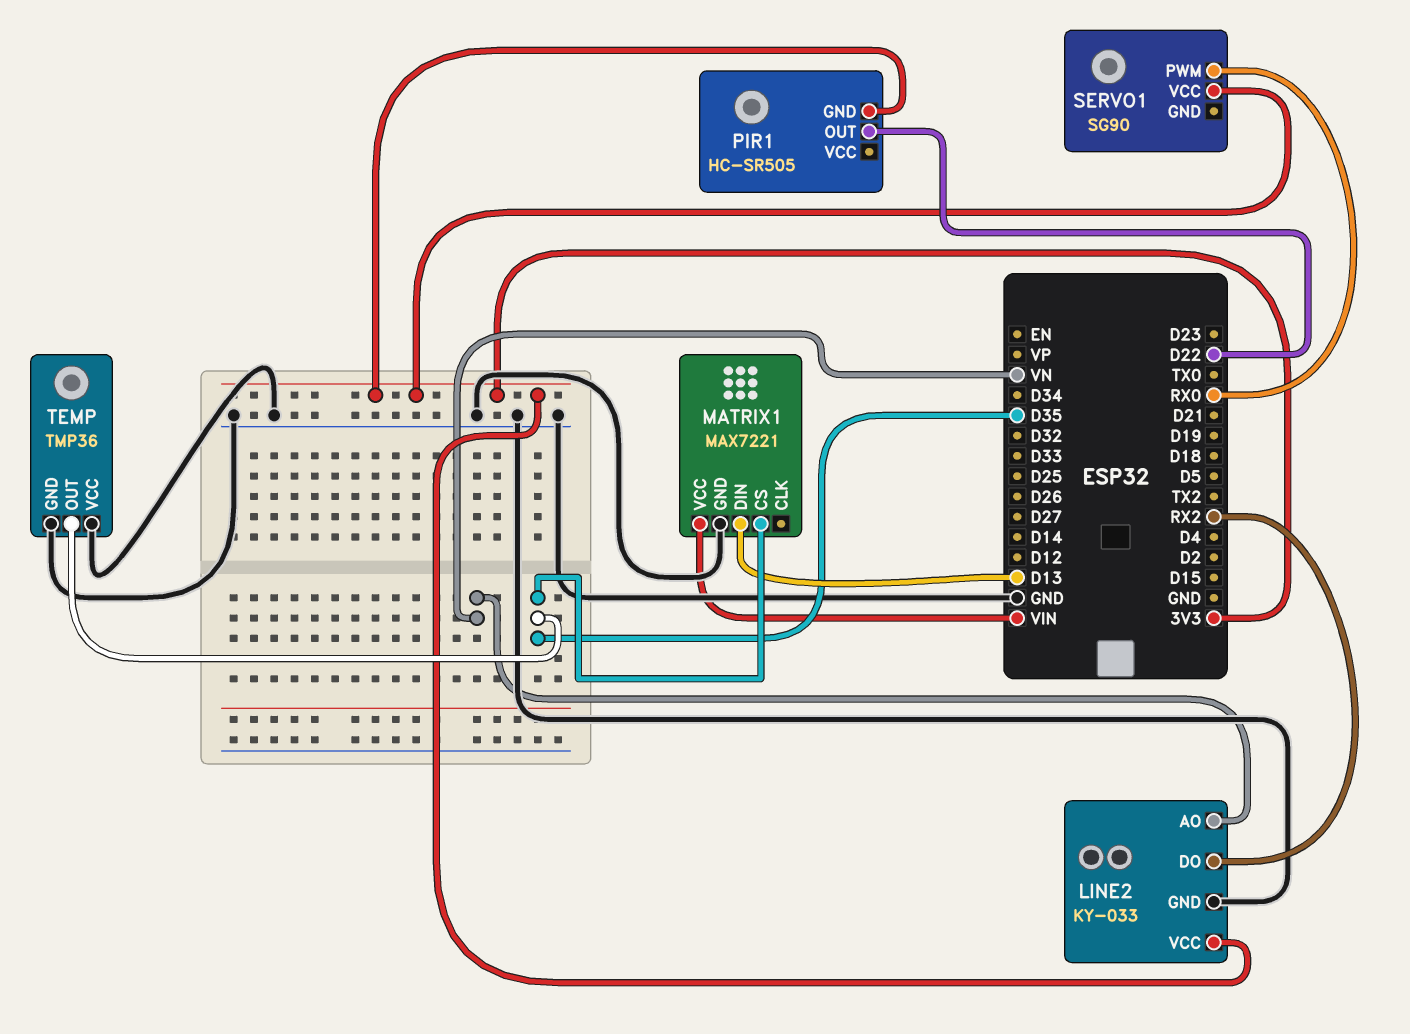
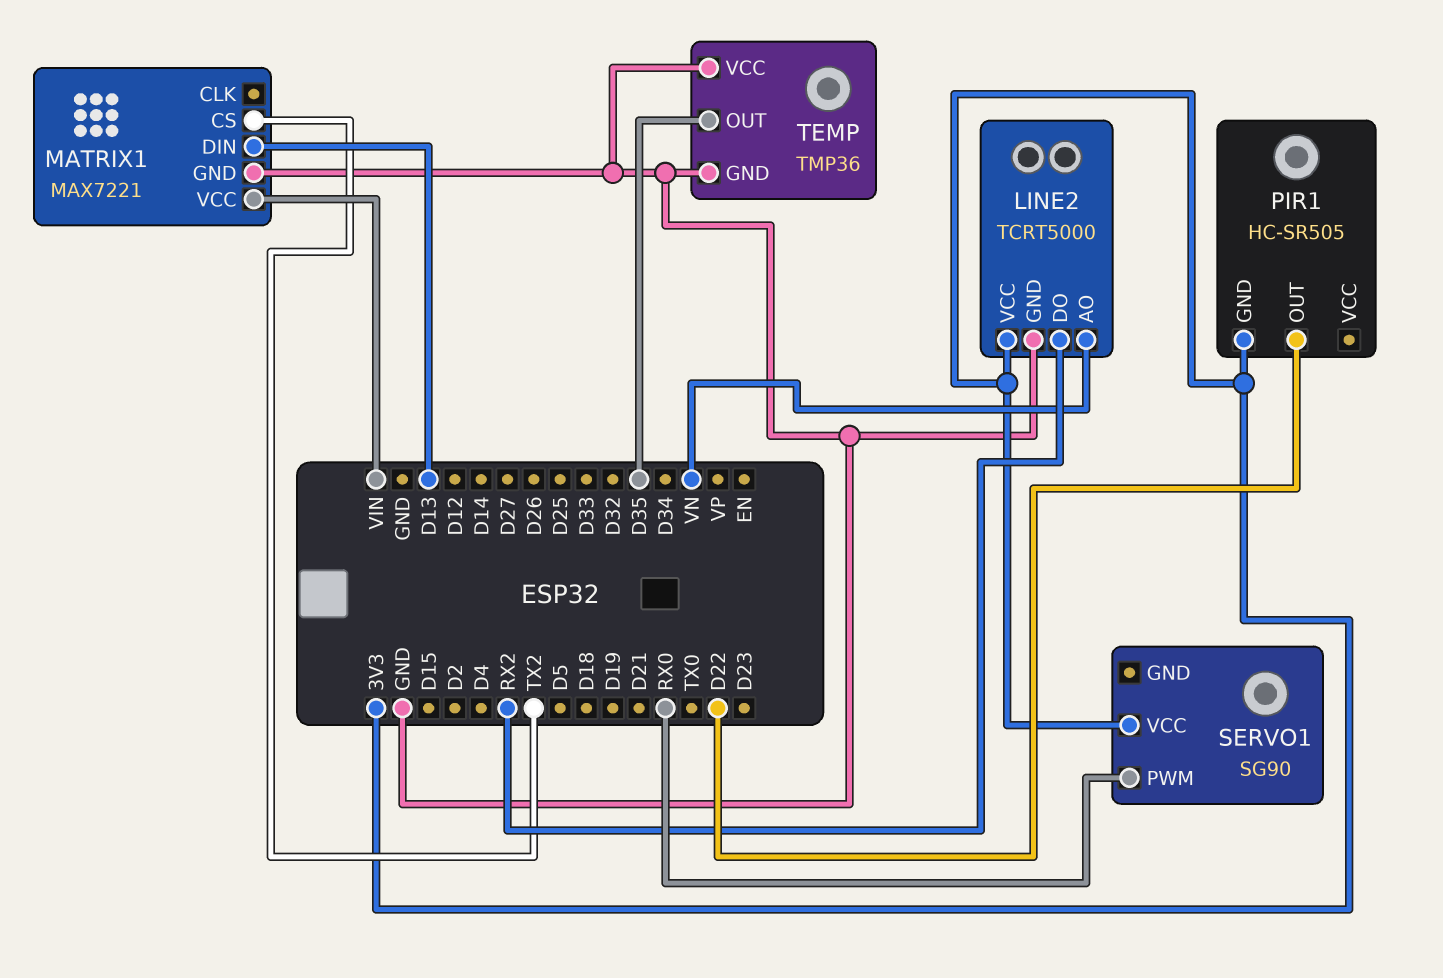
LINE2: KY-033 -> TCRT5000
MATRIX1 pin CS: D35 -> TX2

